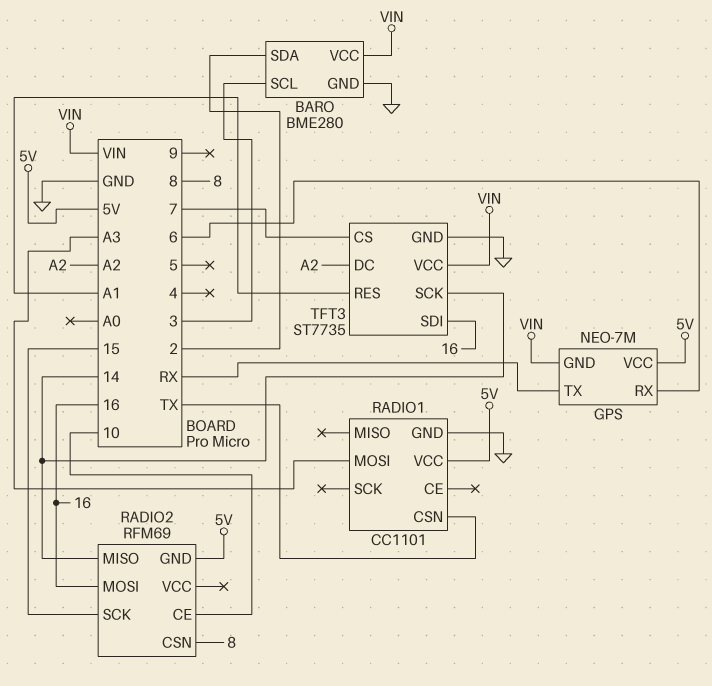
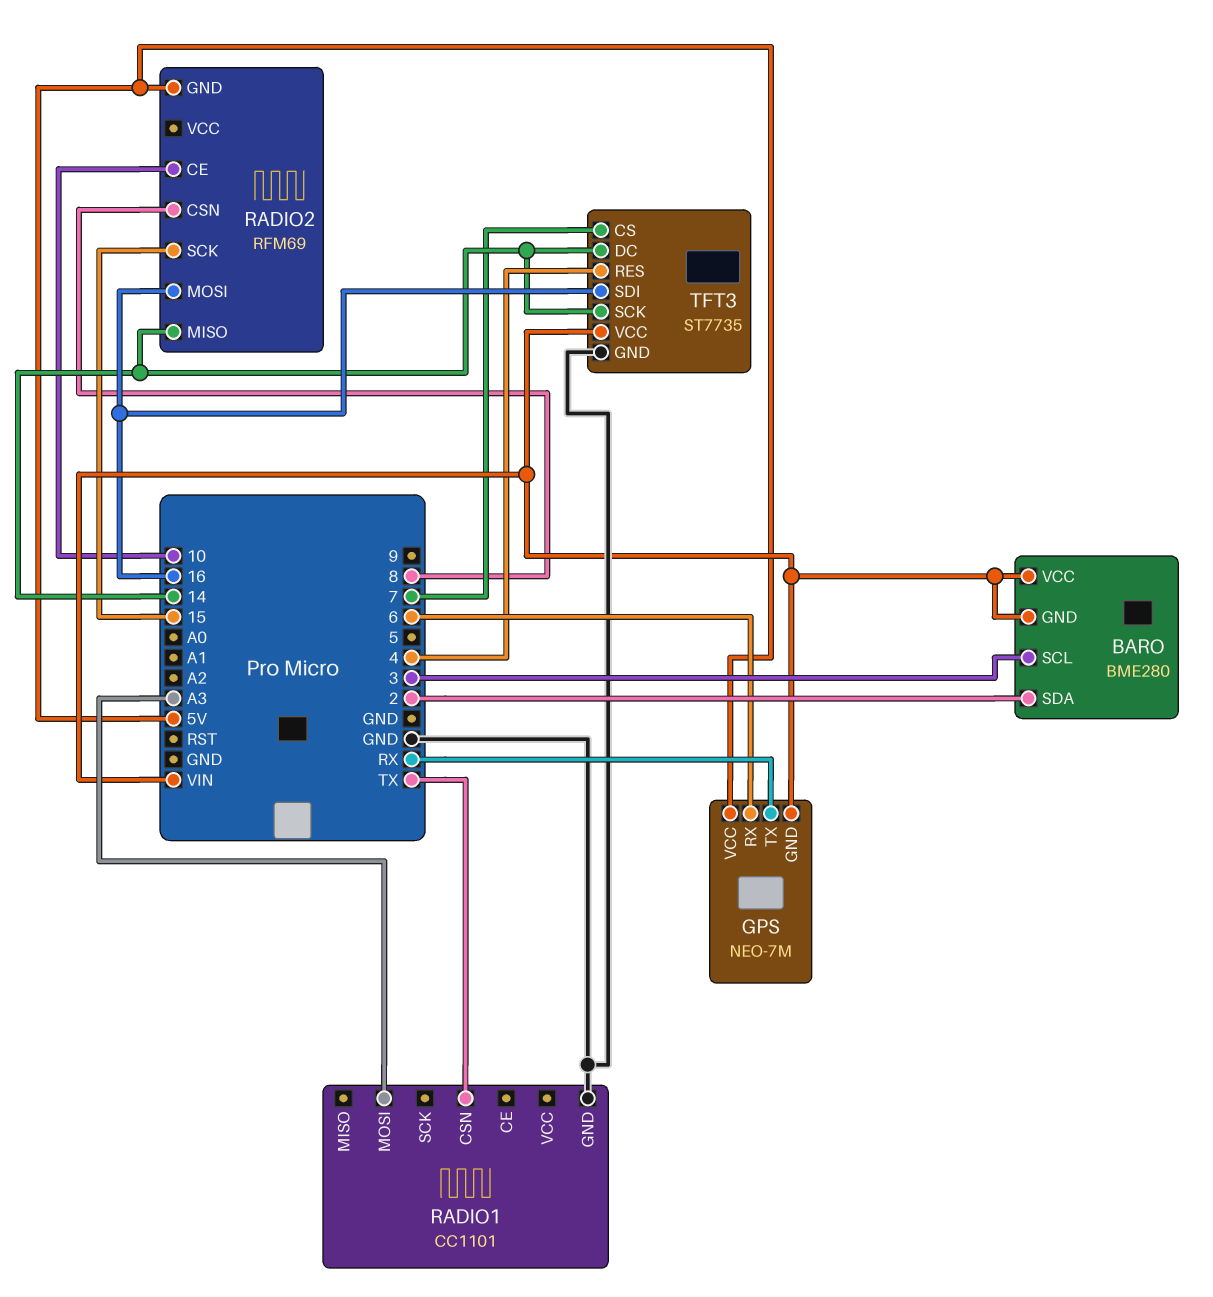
BARO pin GND: GND -> VIN
RADIO1 pin VCC: 5V -> none
TFT3 pin DC: A2 -> 14
TFT3 pin RES: A1 -> 4

